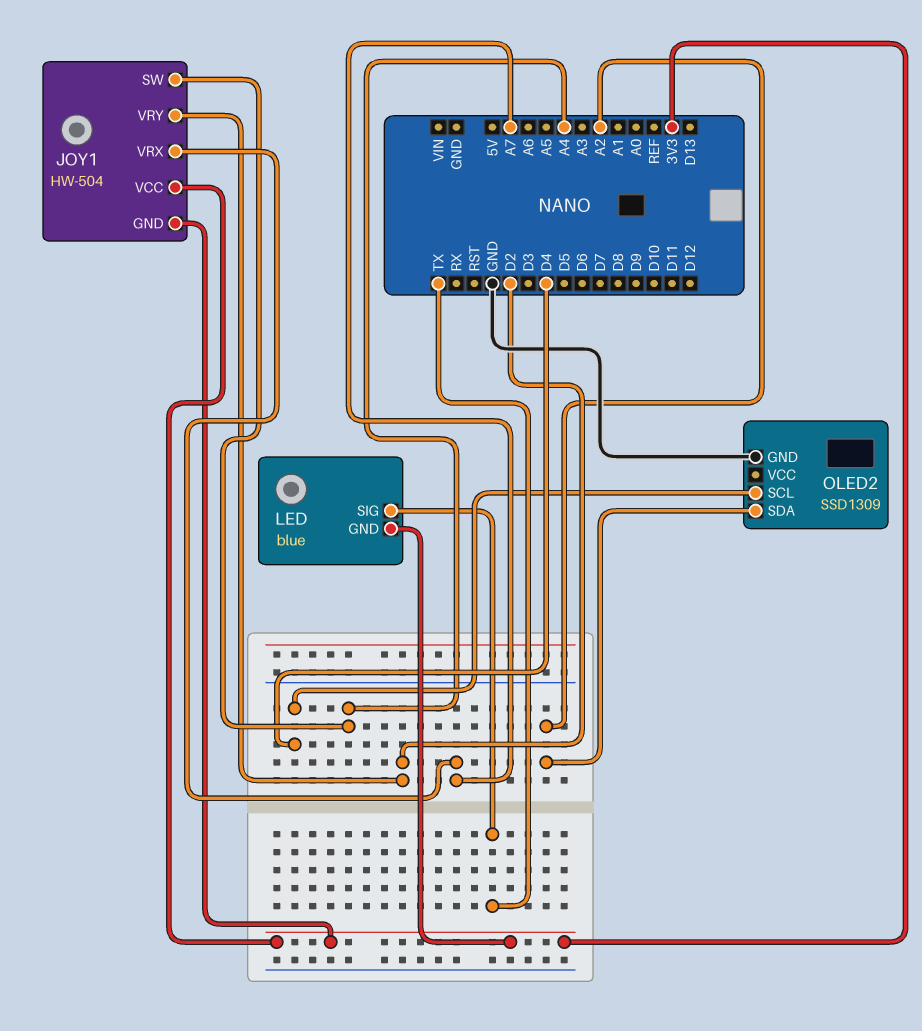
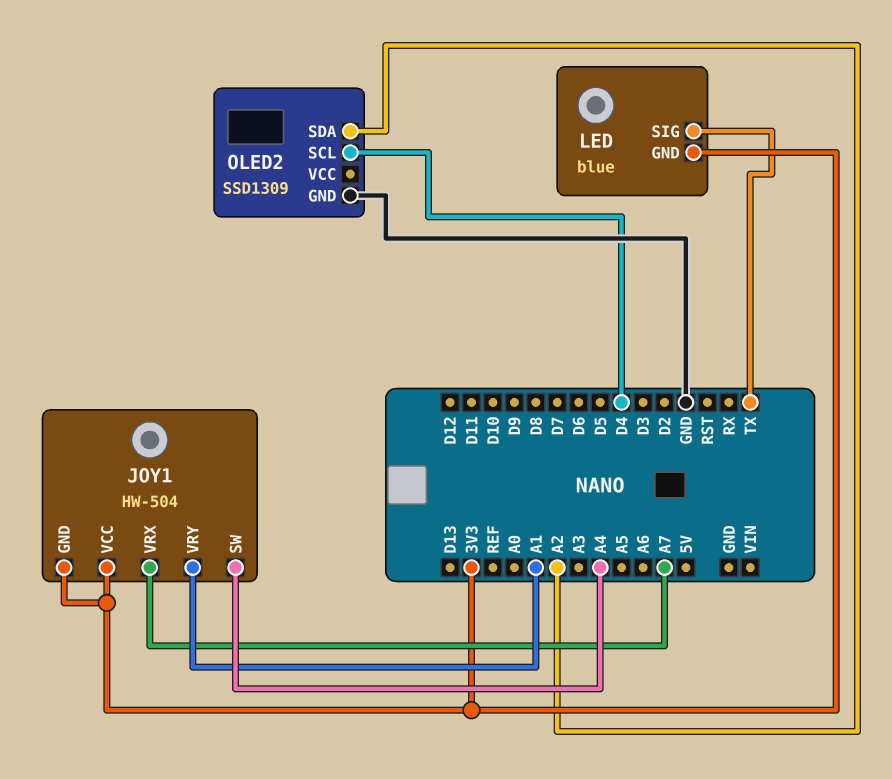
JOY1 pin VRY: D2 -> A1

